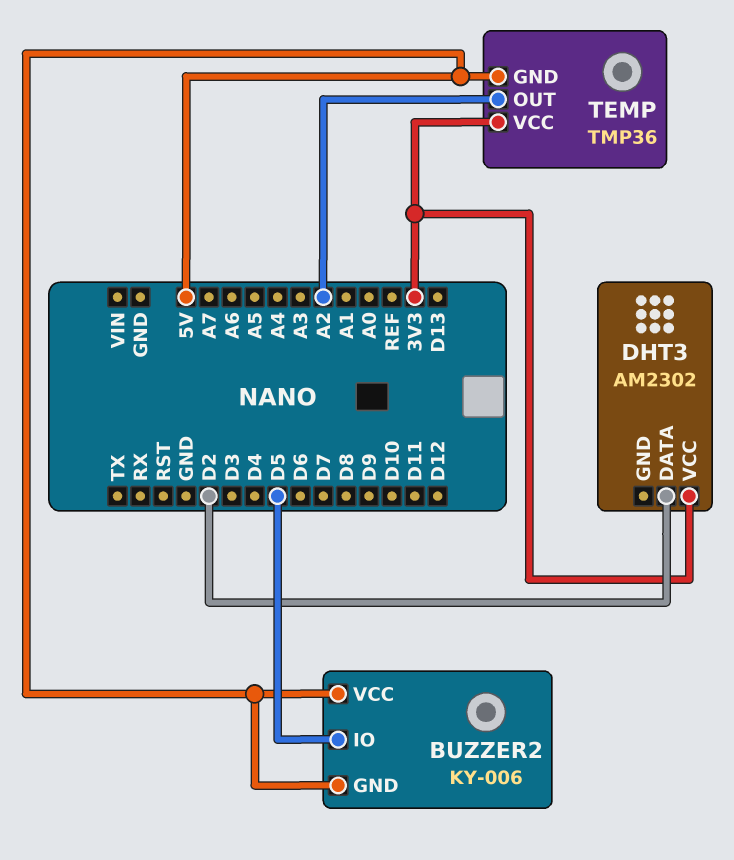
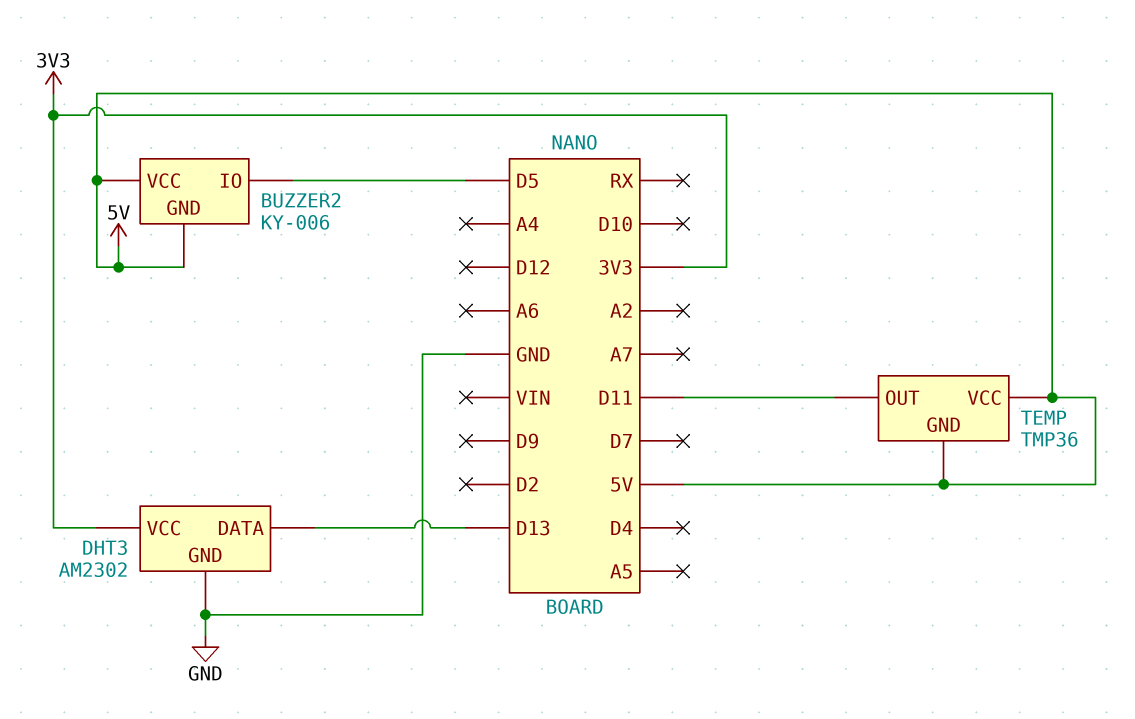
DHT3 pin DATA: D2 -> D13
DHT3 pin GND: none -> GND
TEMP pin OUT: A2 -> D11
TEMP pin VCC: 3V3 -> 5V

